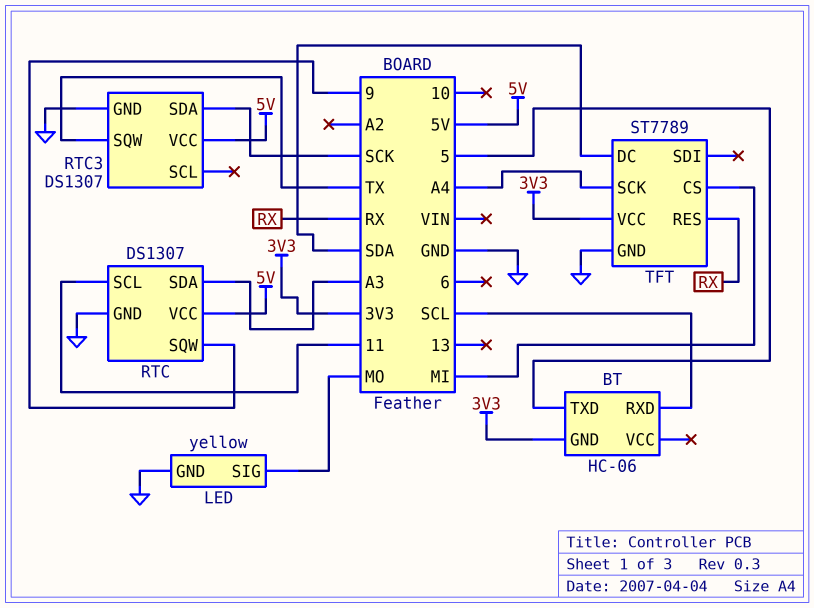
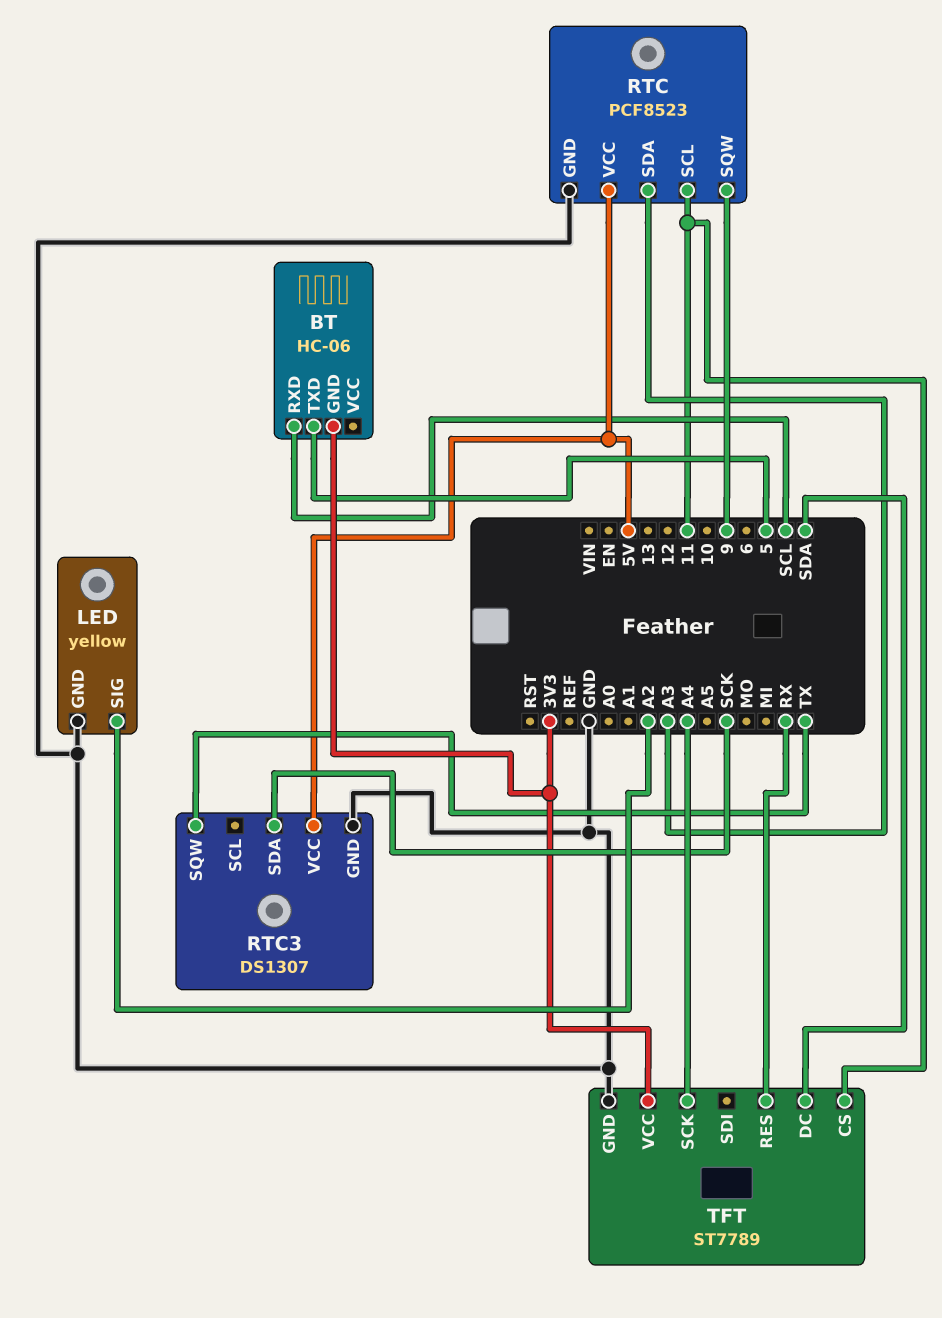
LED pin SIG: MO -> A2
RTC: DS1307 -> PCF8523
TFT pin CS: MI -> 11

